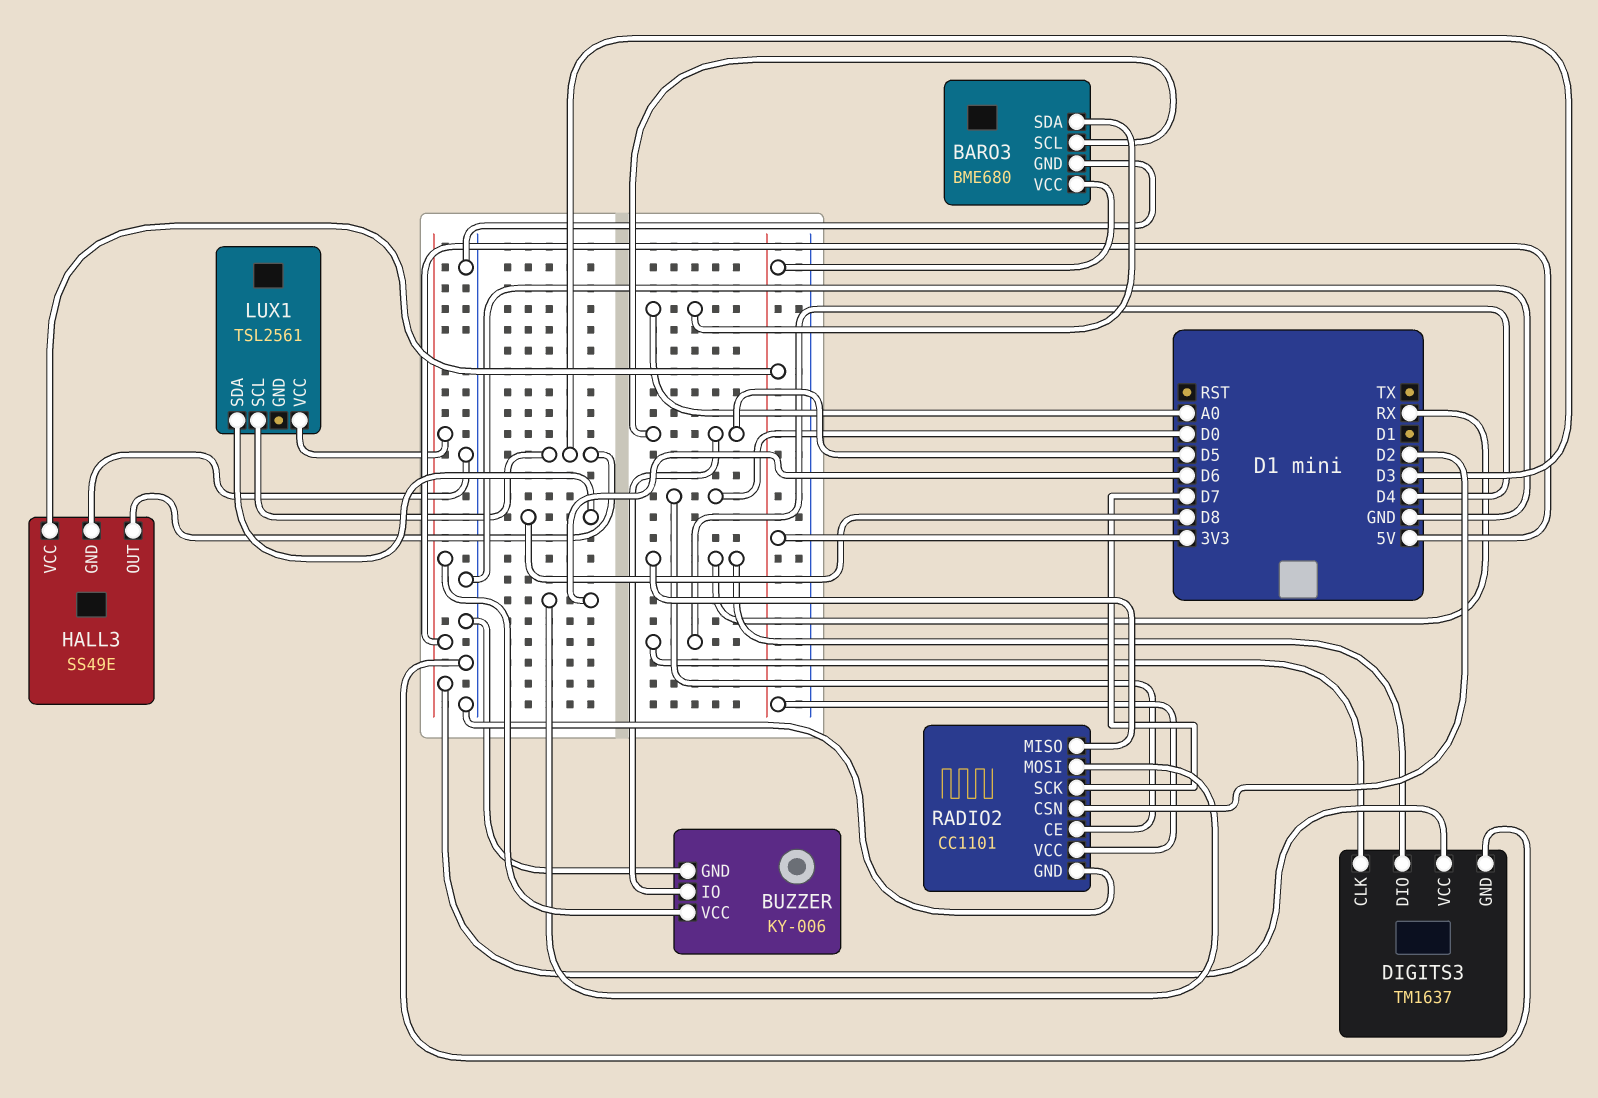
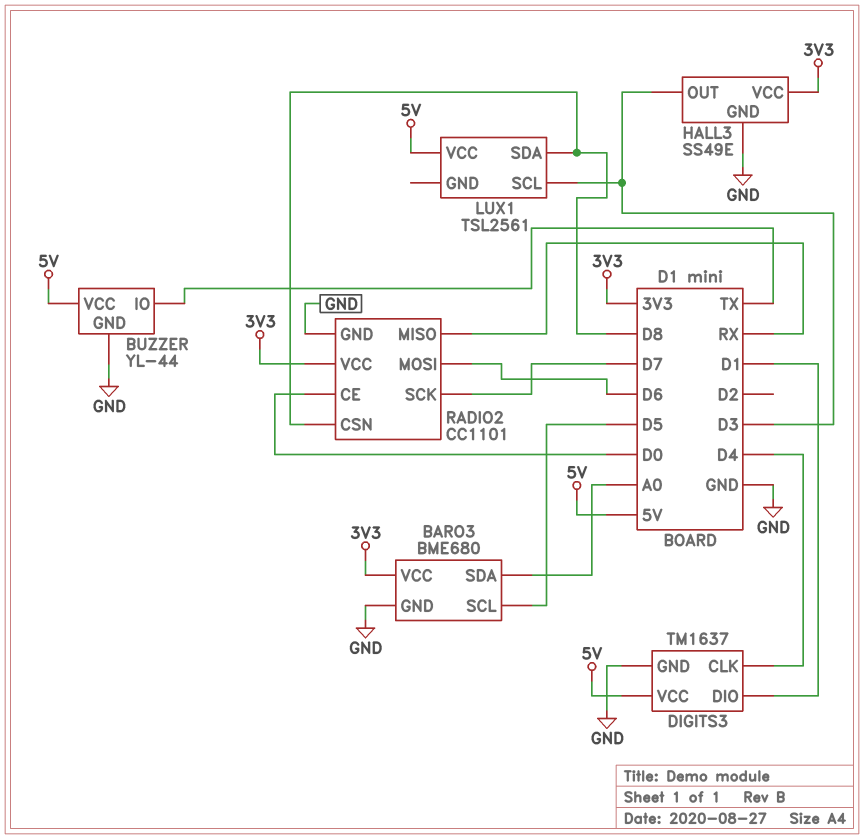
BUZZER: KY-006 -> YL-44
BUZZER pin IO: D5 -> TX
DIGITS3 pin DIO: RX -> D1
RADIO2 pin CSN: D2 -> D8

